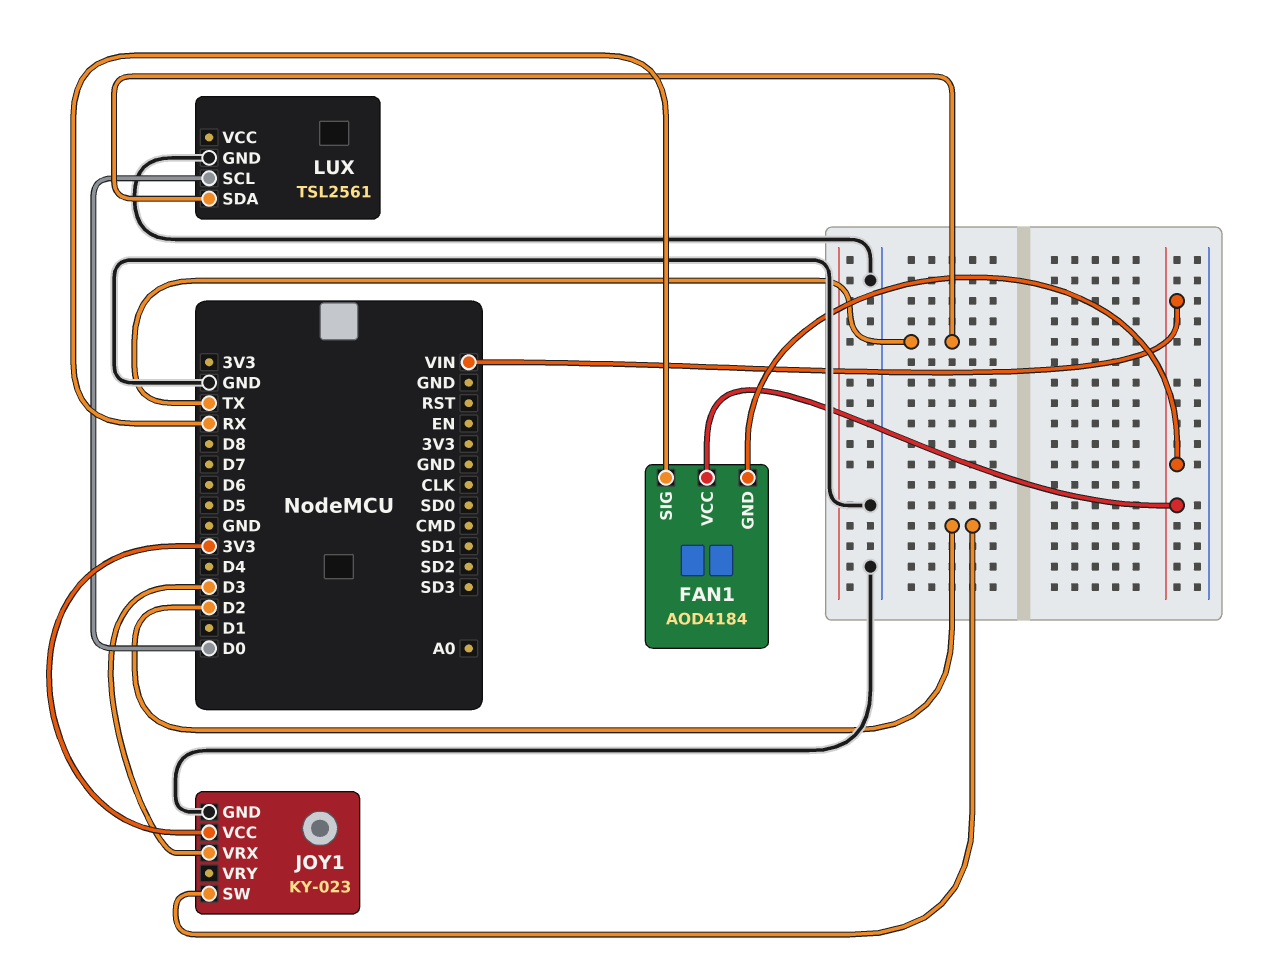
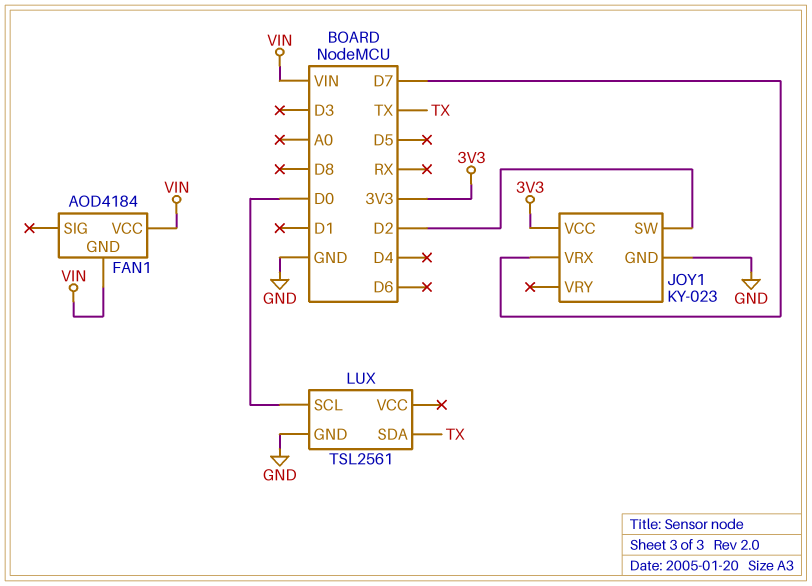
FAN1 pin SIG: RX -> none
JOY1 pin VRX: D3 -> D7

